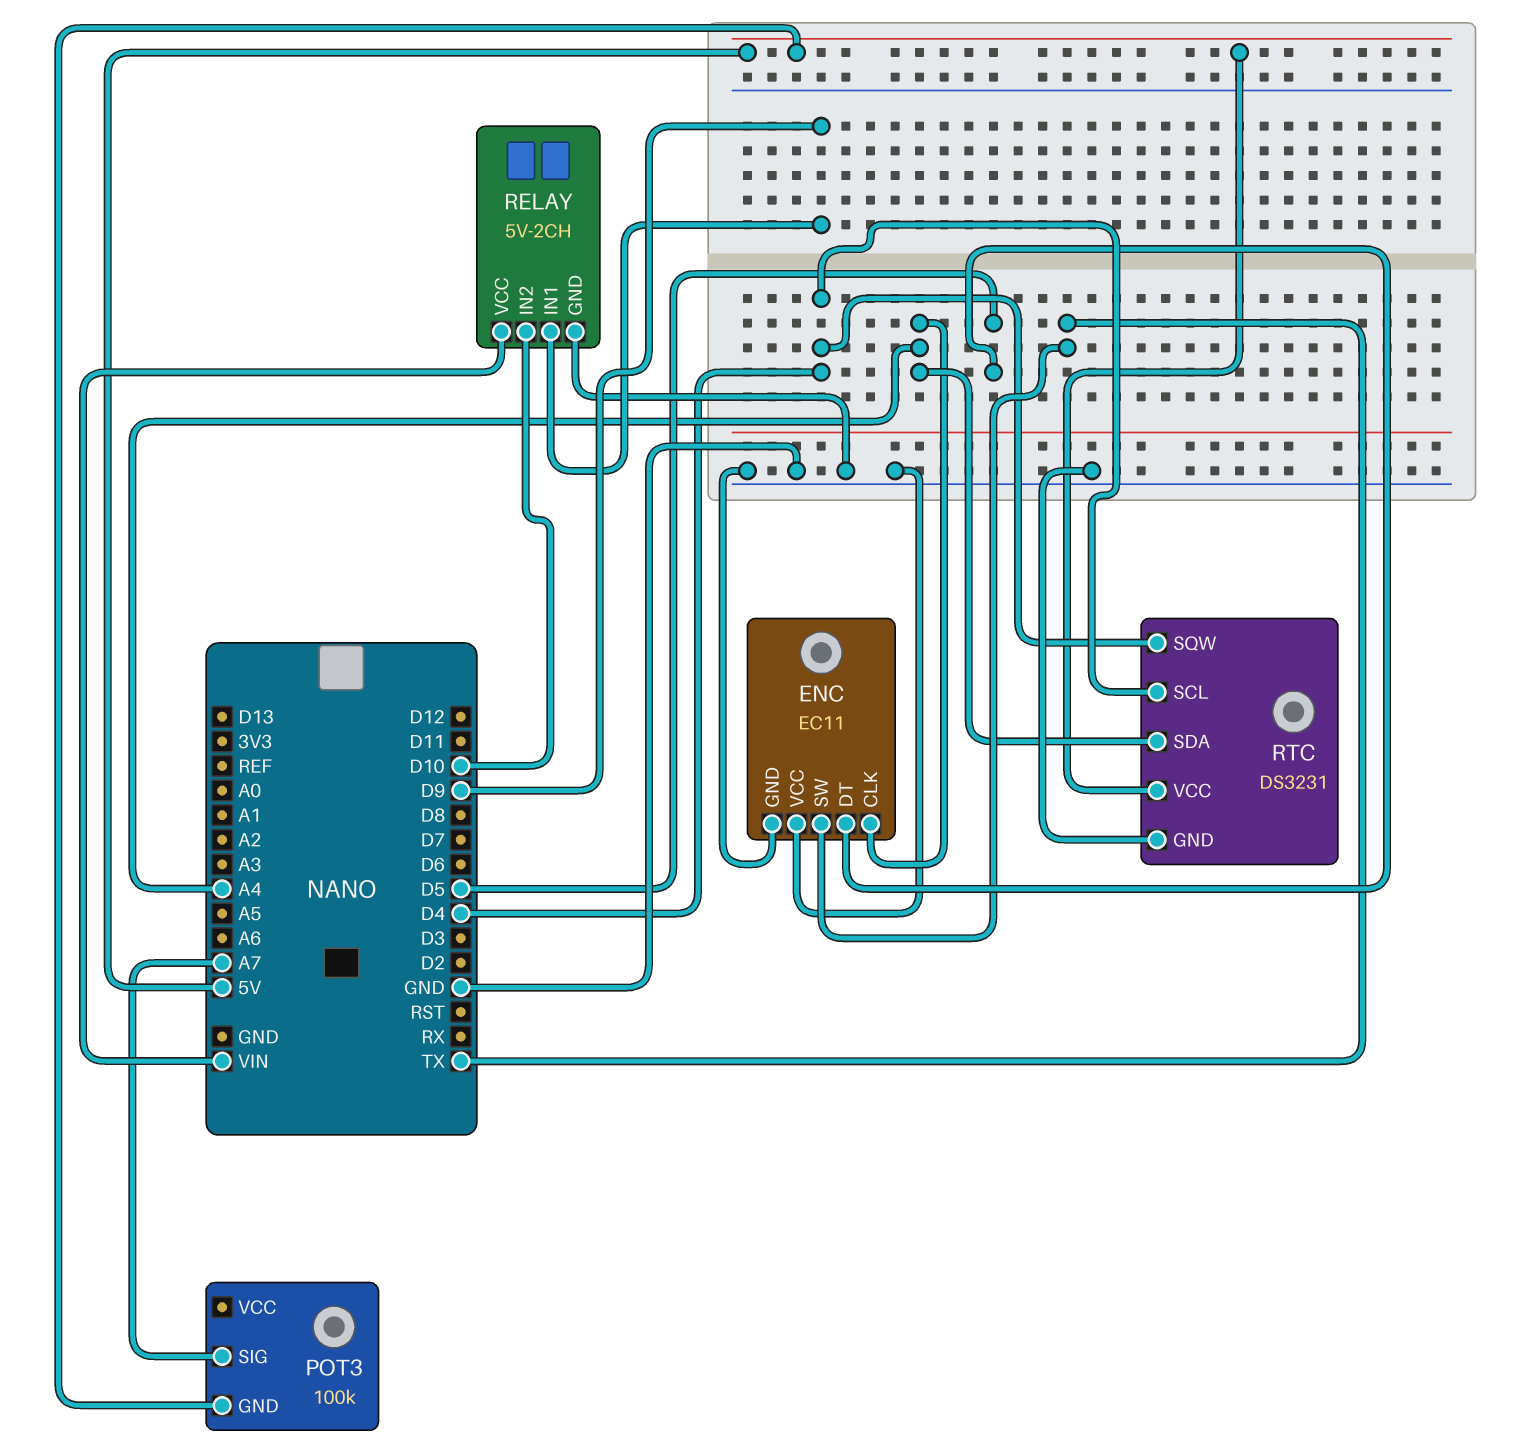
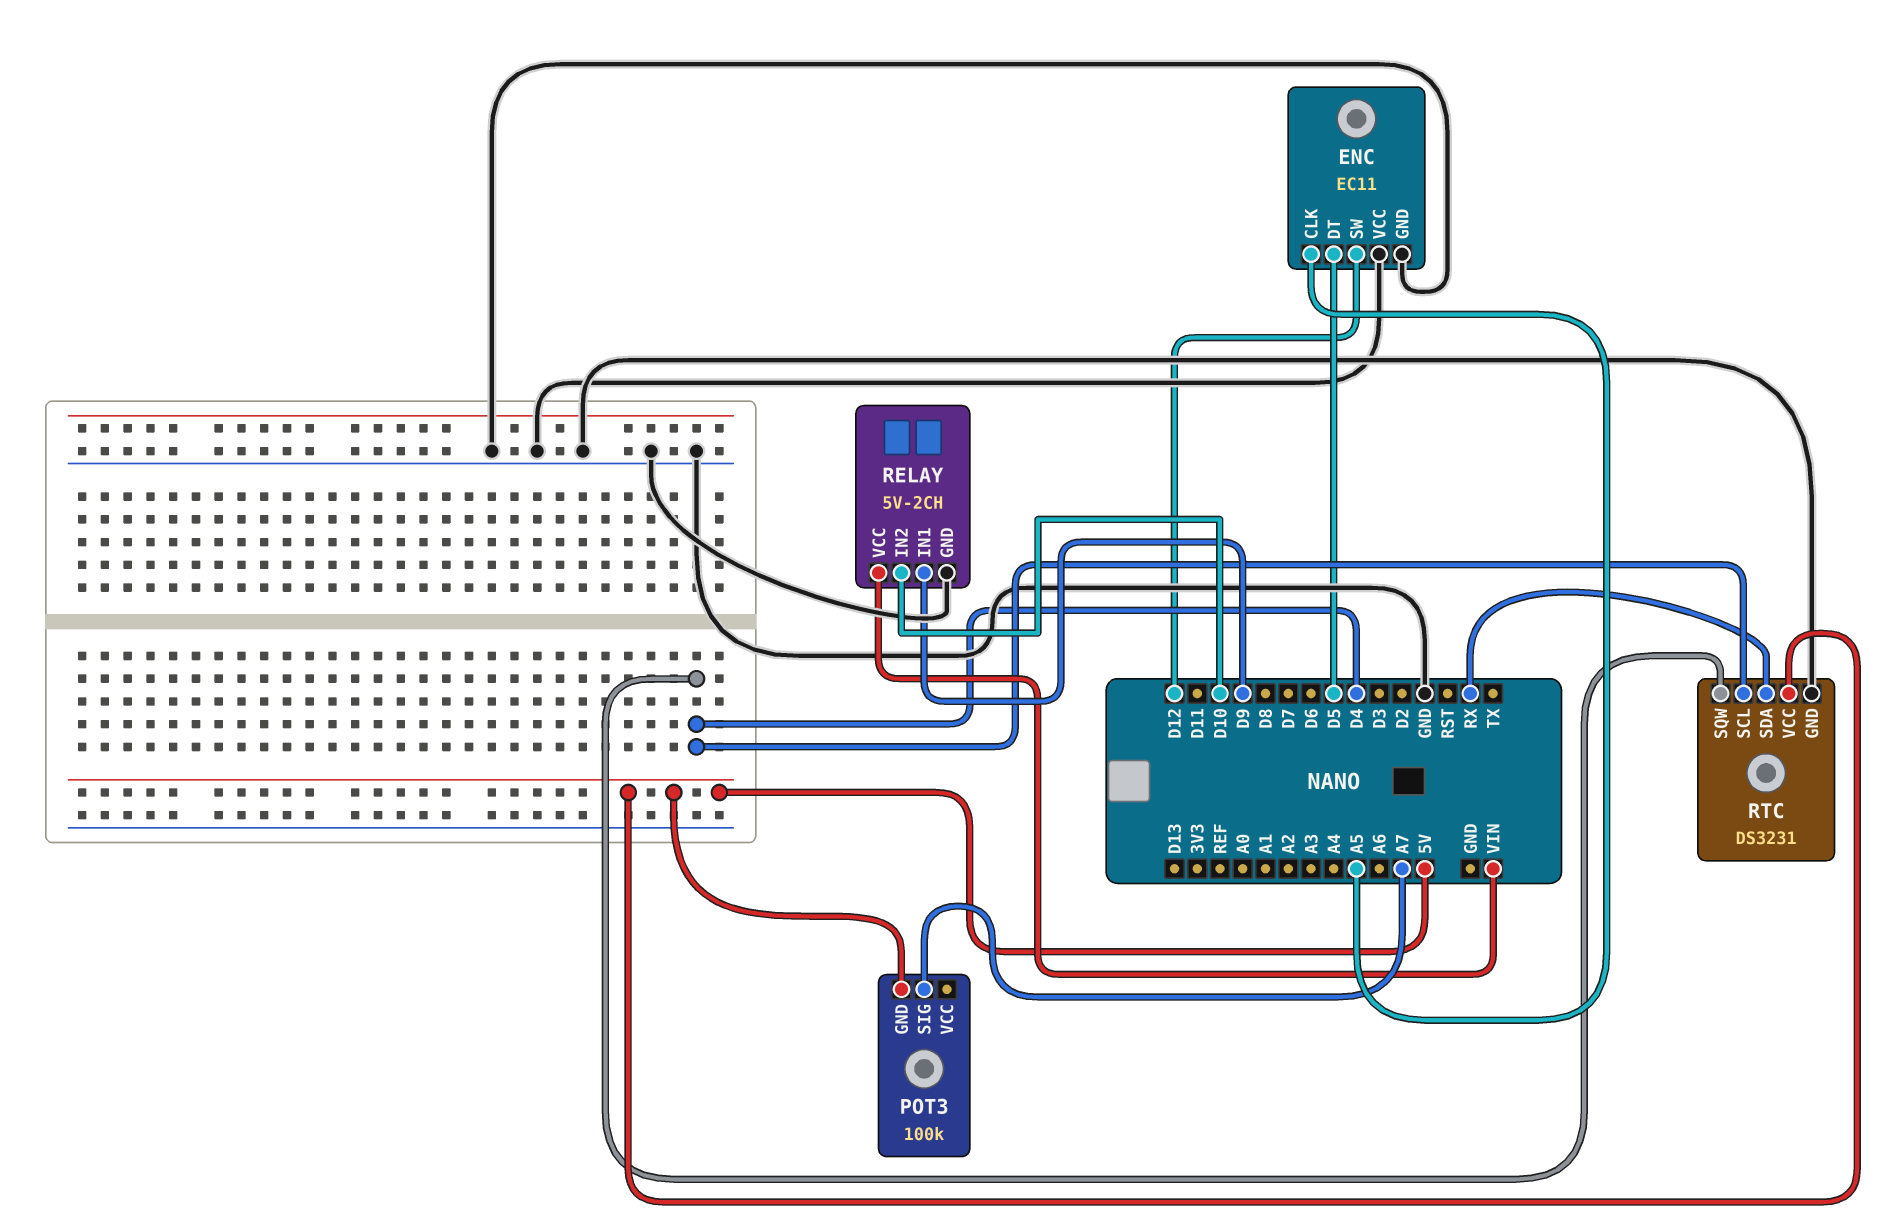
ENC pin CLK: A4 -> A5
ENC pin SW: TX -> D12
RTC pin SDA: A4 -> RX

